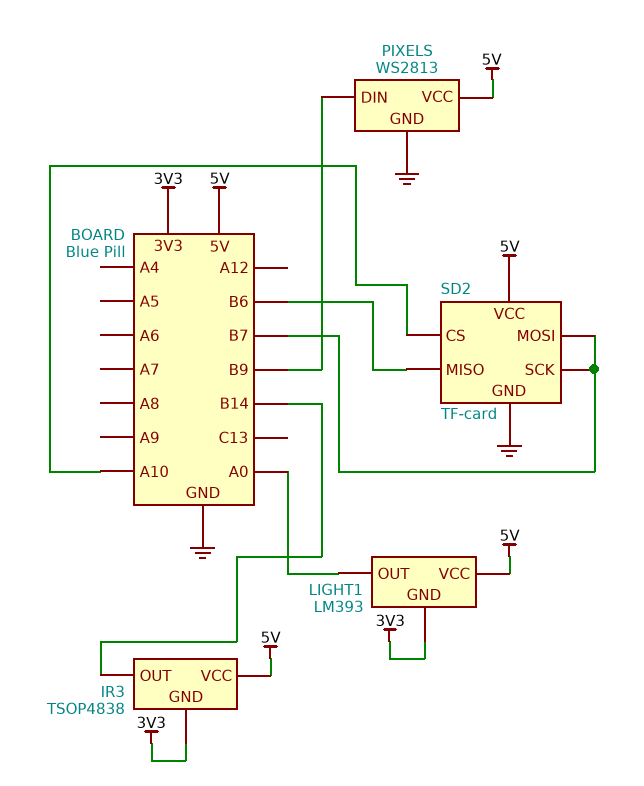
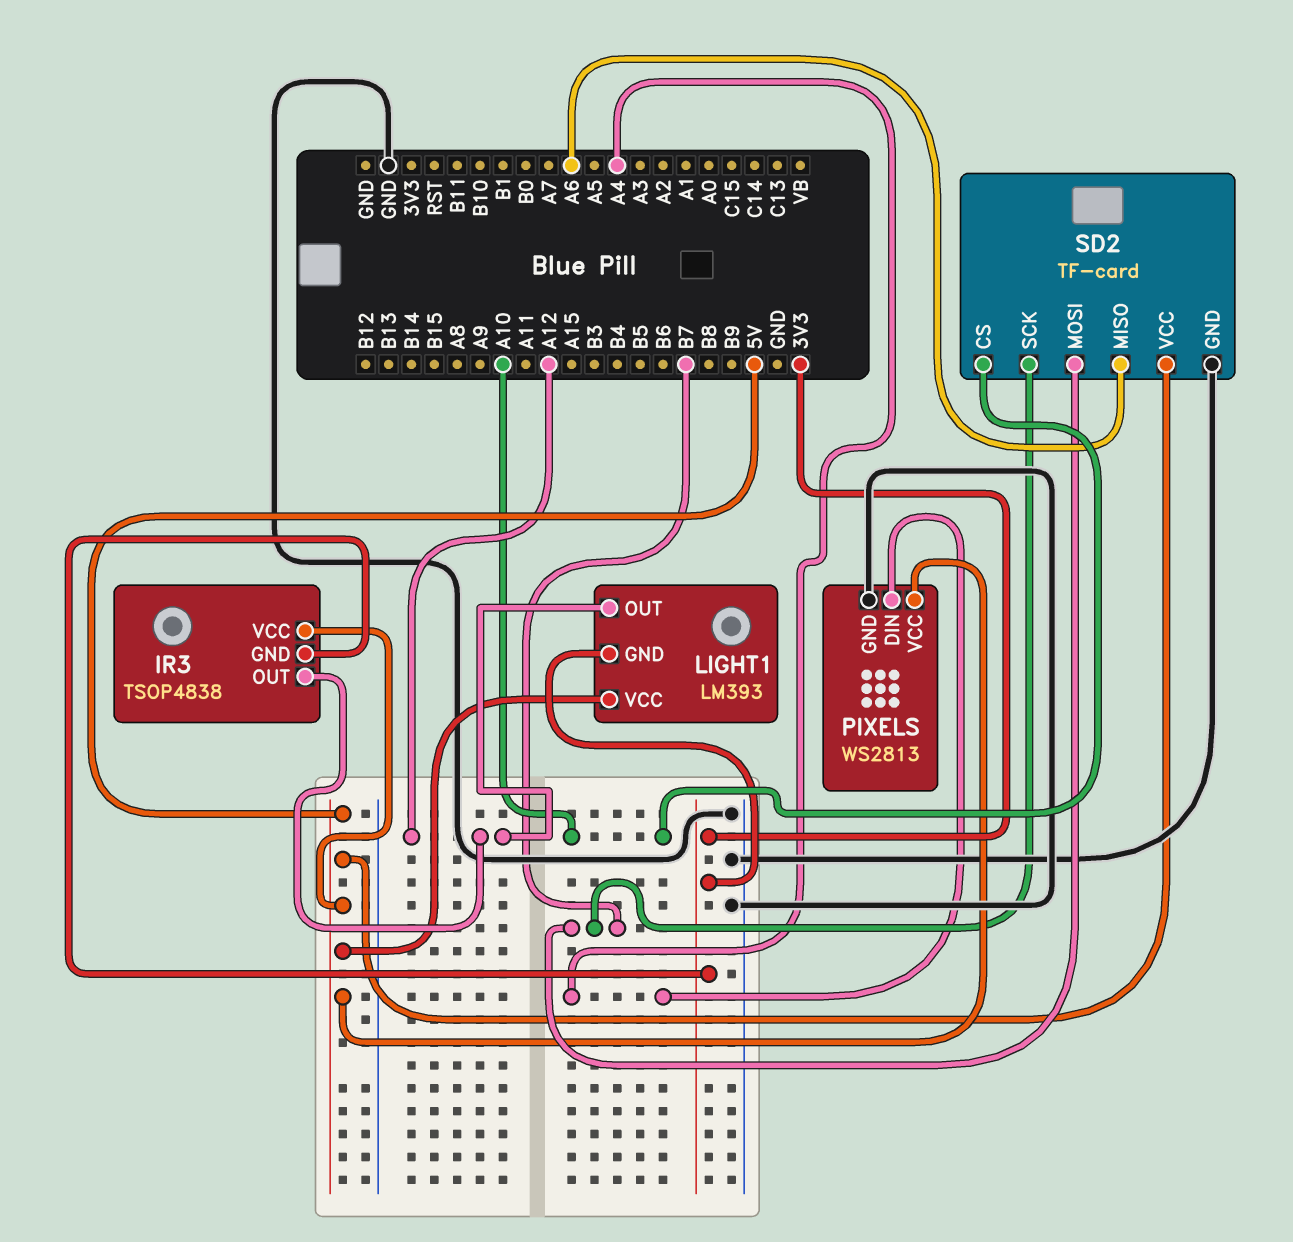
IR3 pin OUT: B14 -> A12
LIGHT1 pin OUT: A0 -> A12
PIXELS pin DIN: B9 -> A4
SD2 pin MISO: B6 -> A6

